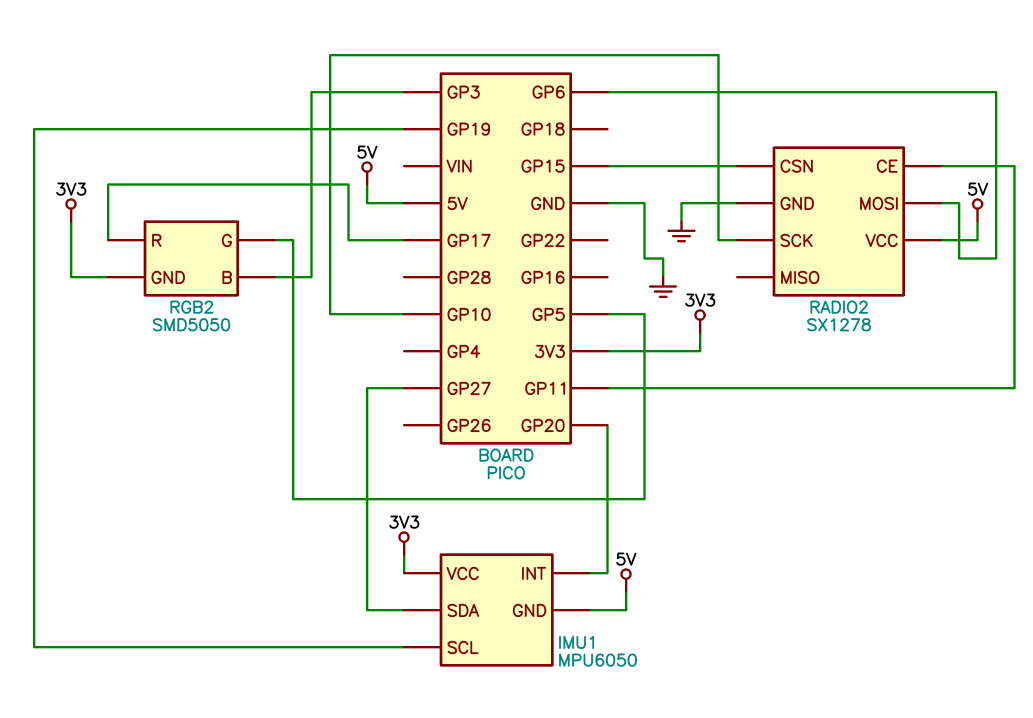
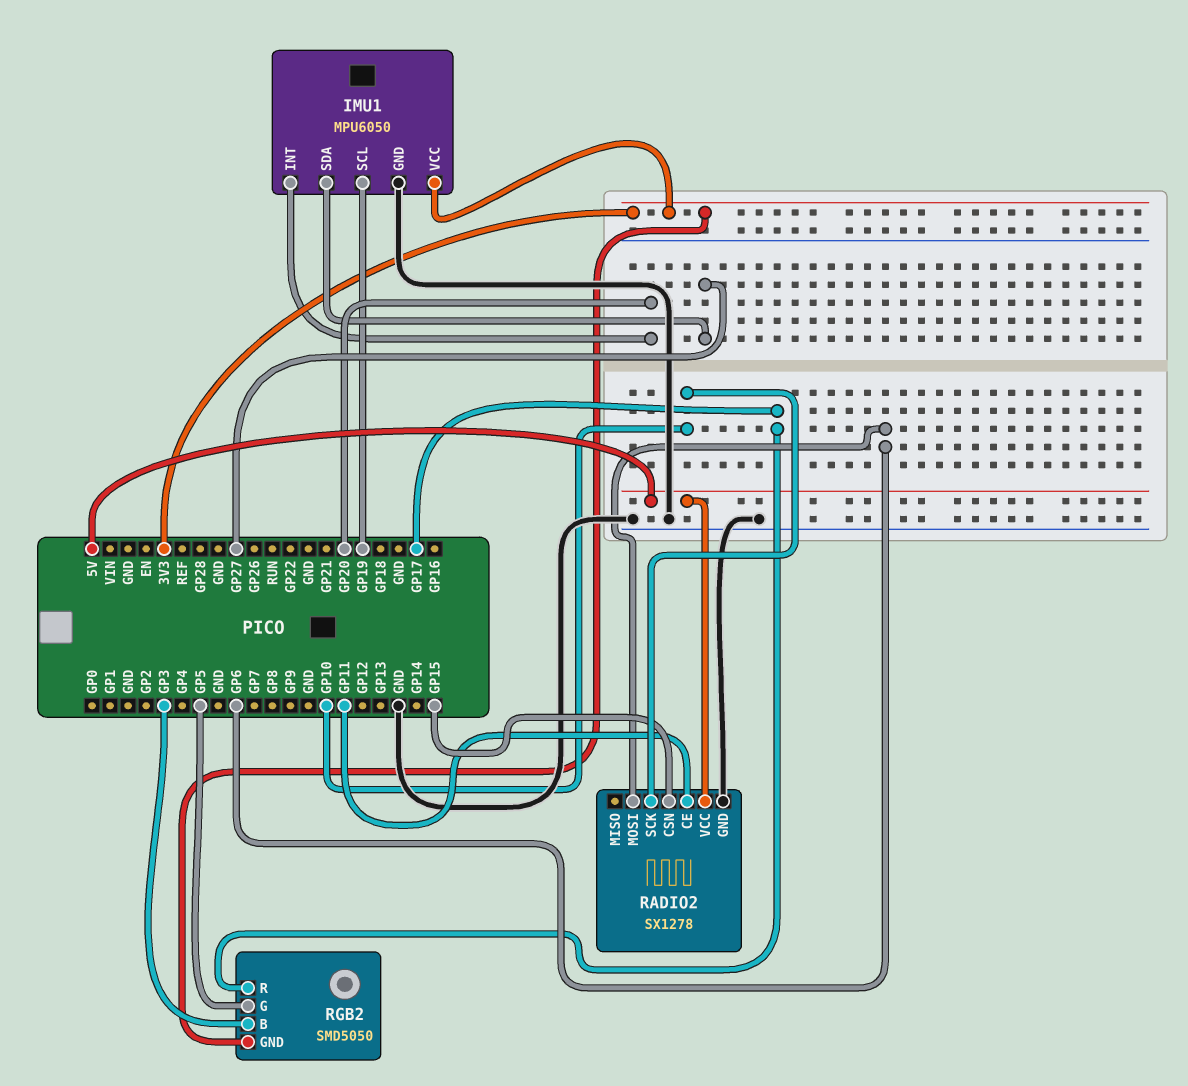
IMU1 pin GND: 5V -> GND

